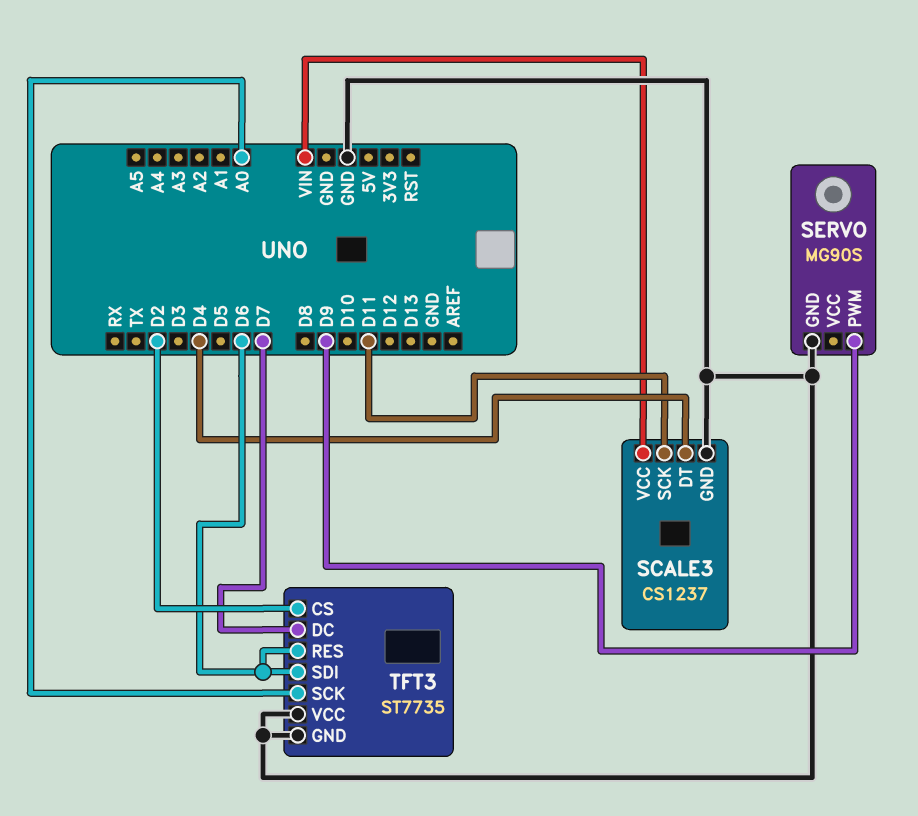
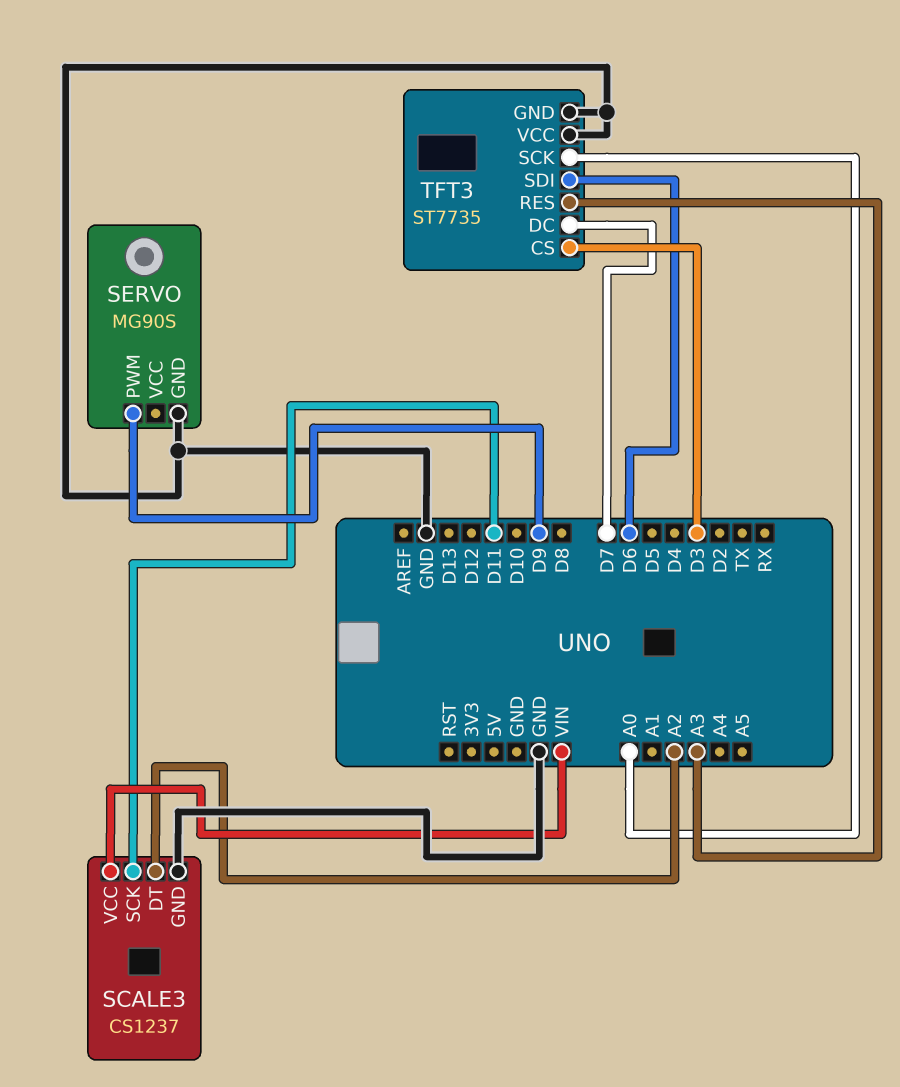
SCALE3 pin DT: D4 -> A2
TFT3 pin CS: D2 -> D3
TFT3 pin RES: D6 -> A3

